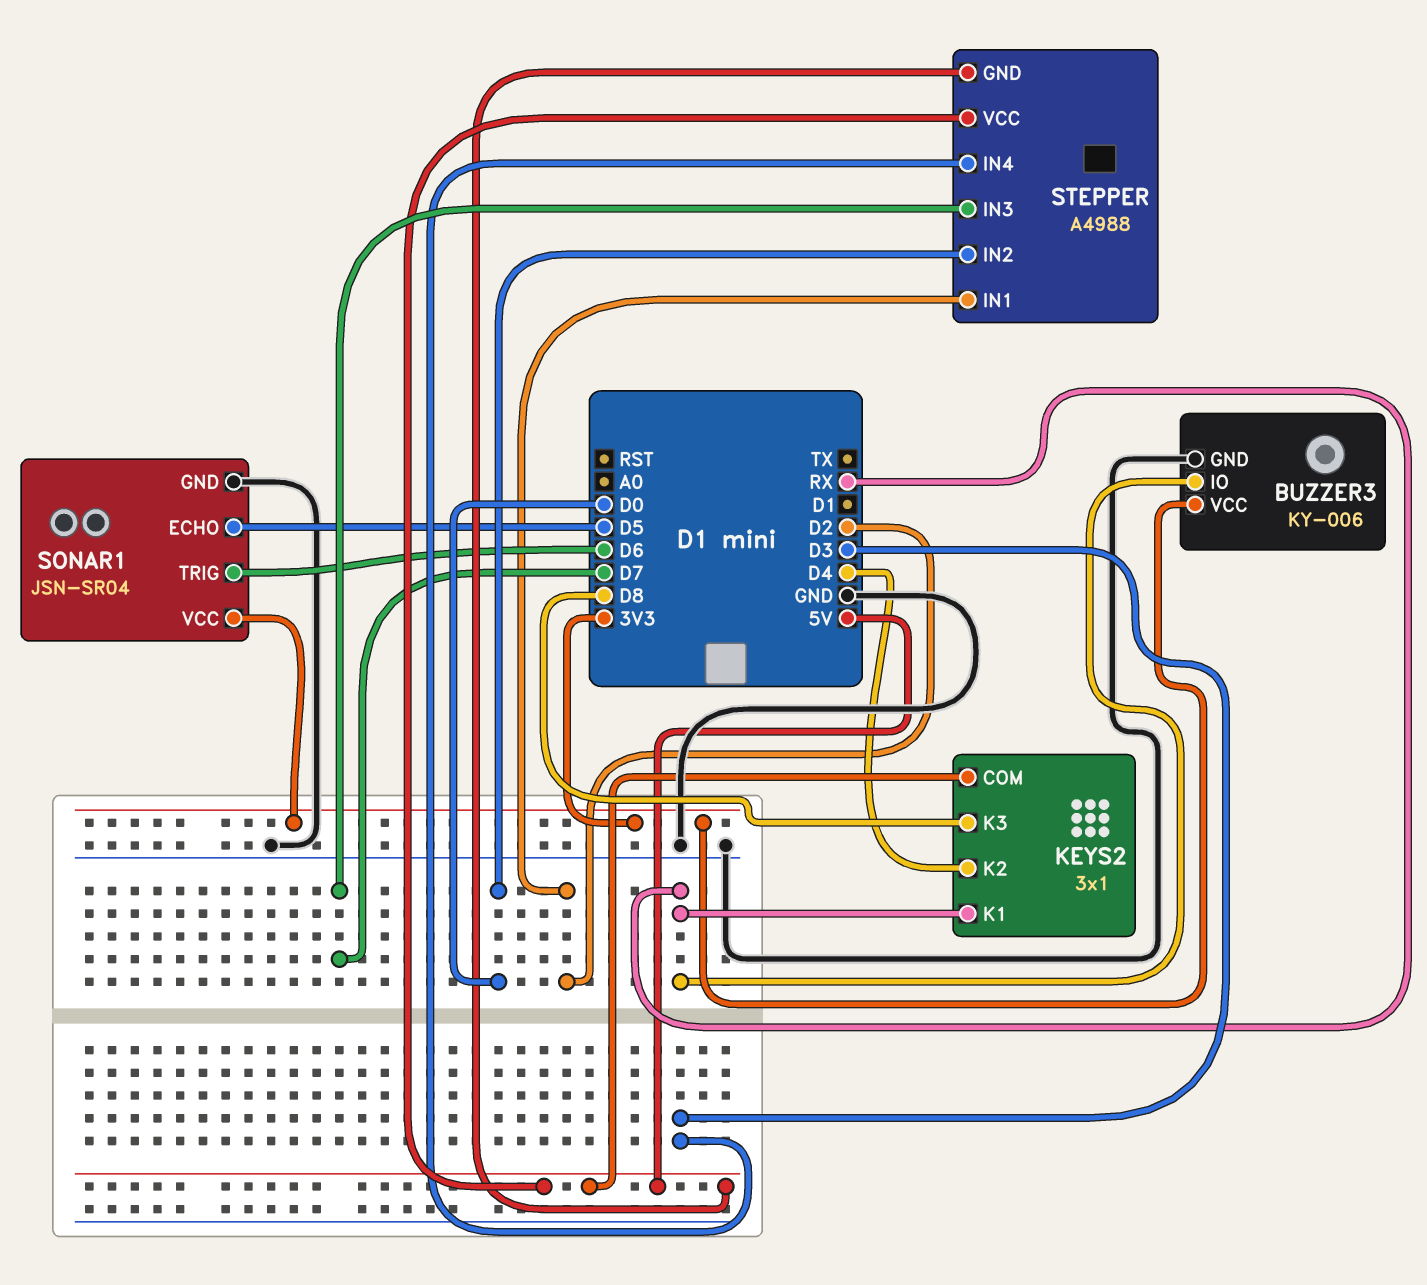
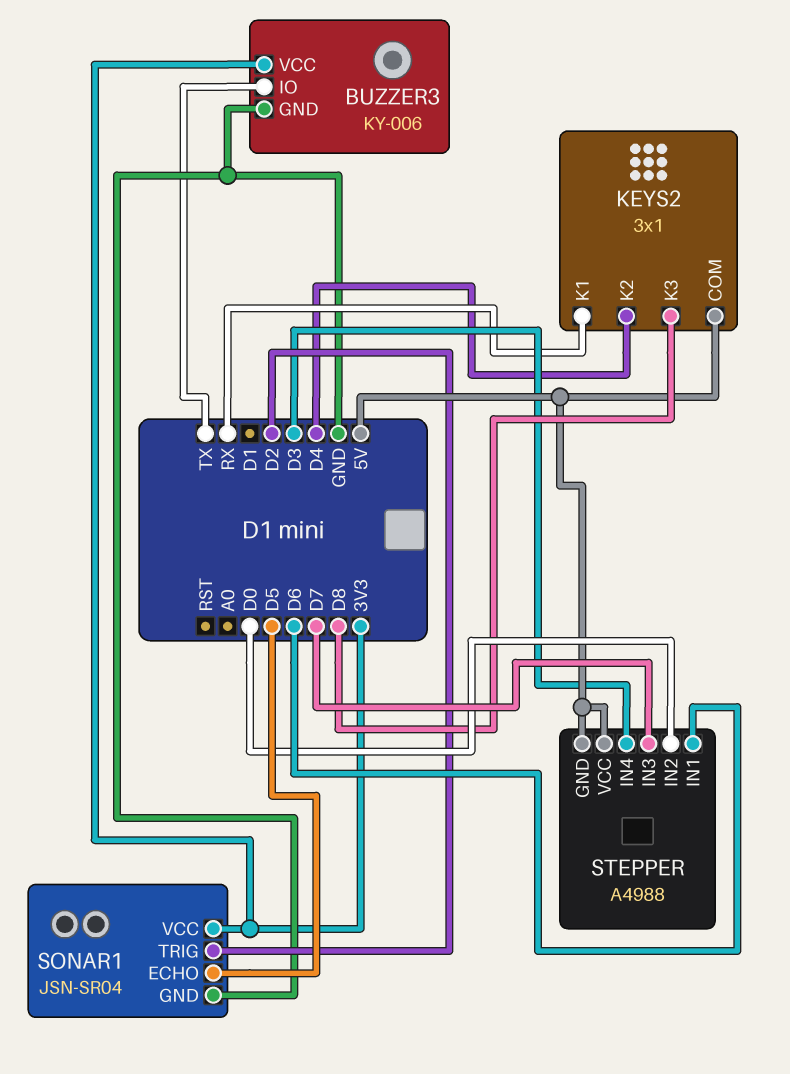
BUZZER3 pin IO: RX -> TX
SONAR1 pin TRIG: D6 -> D2
STEPPER pin IN1: D2 -> D6

